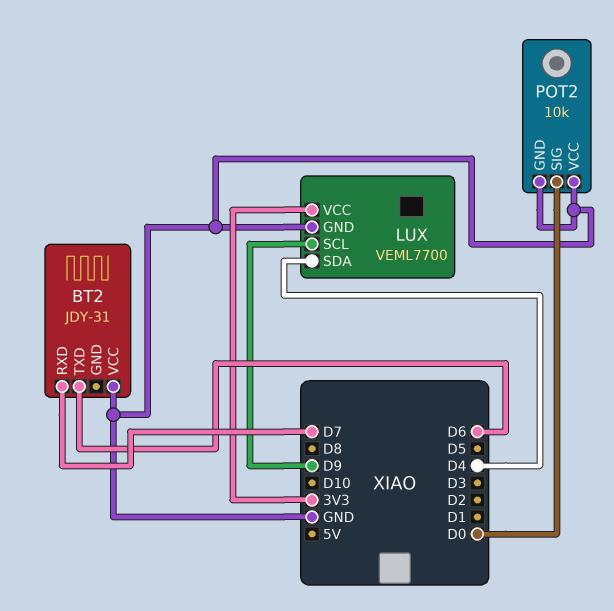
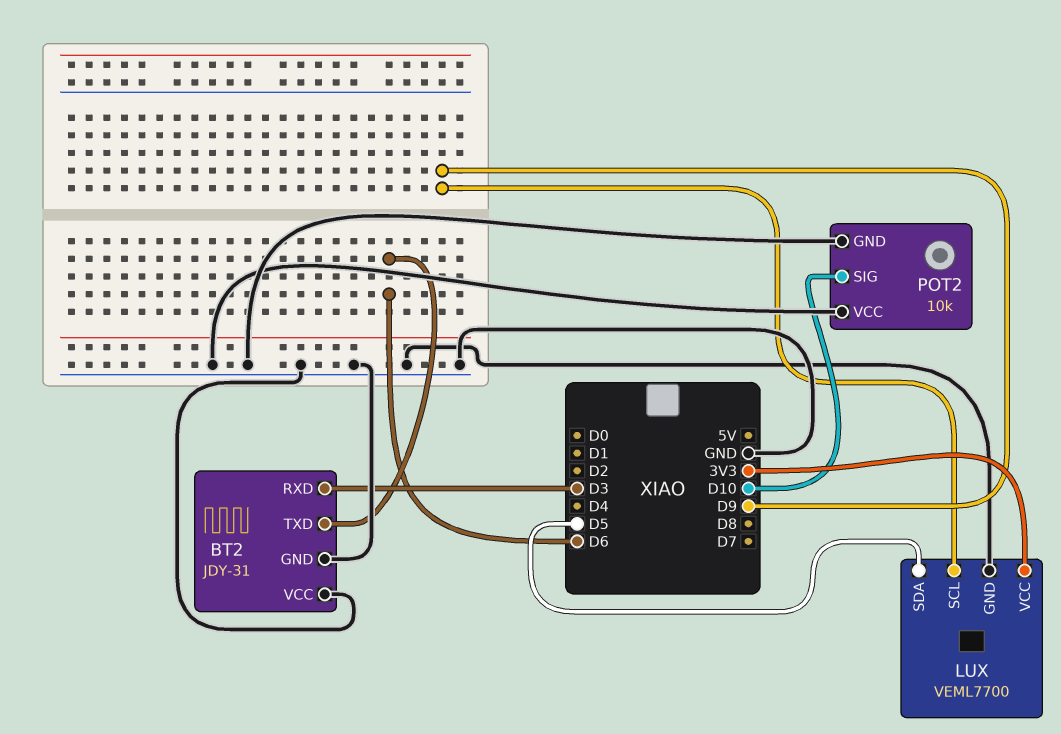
BT2 pin GND: none -> GND
BT2 pin RXD: D7 -> D3
LUX pin SDA: D4 -> D5
POT2 pin SIG: D0 -> D10

